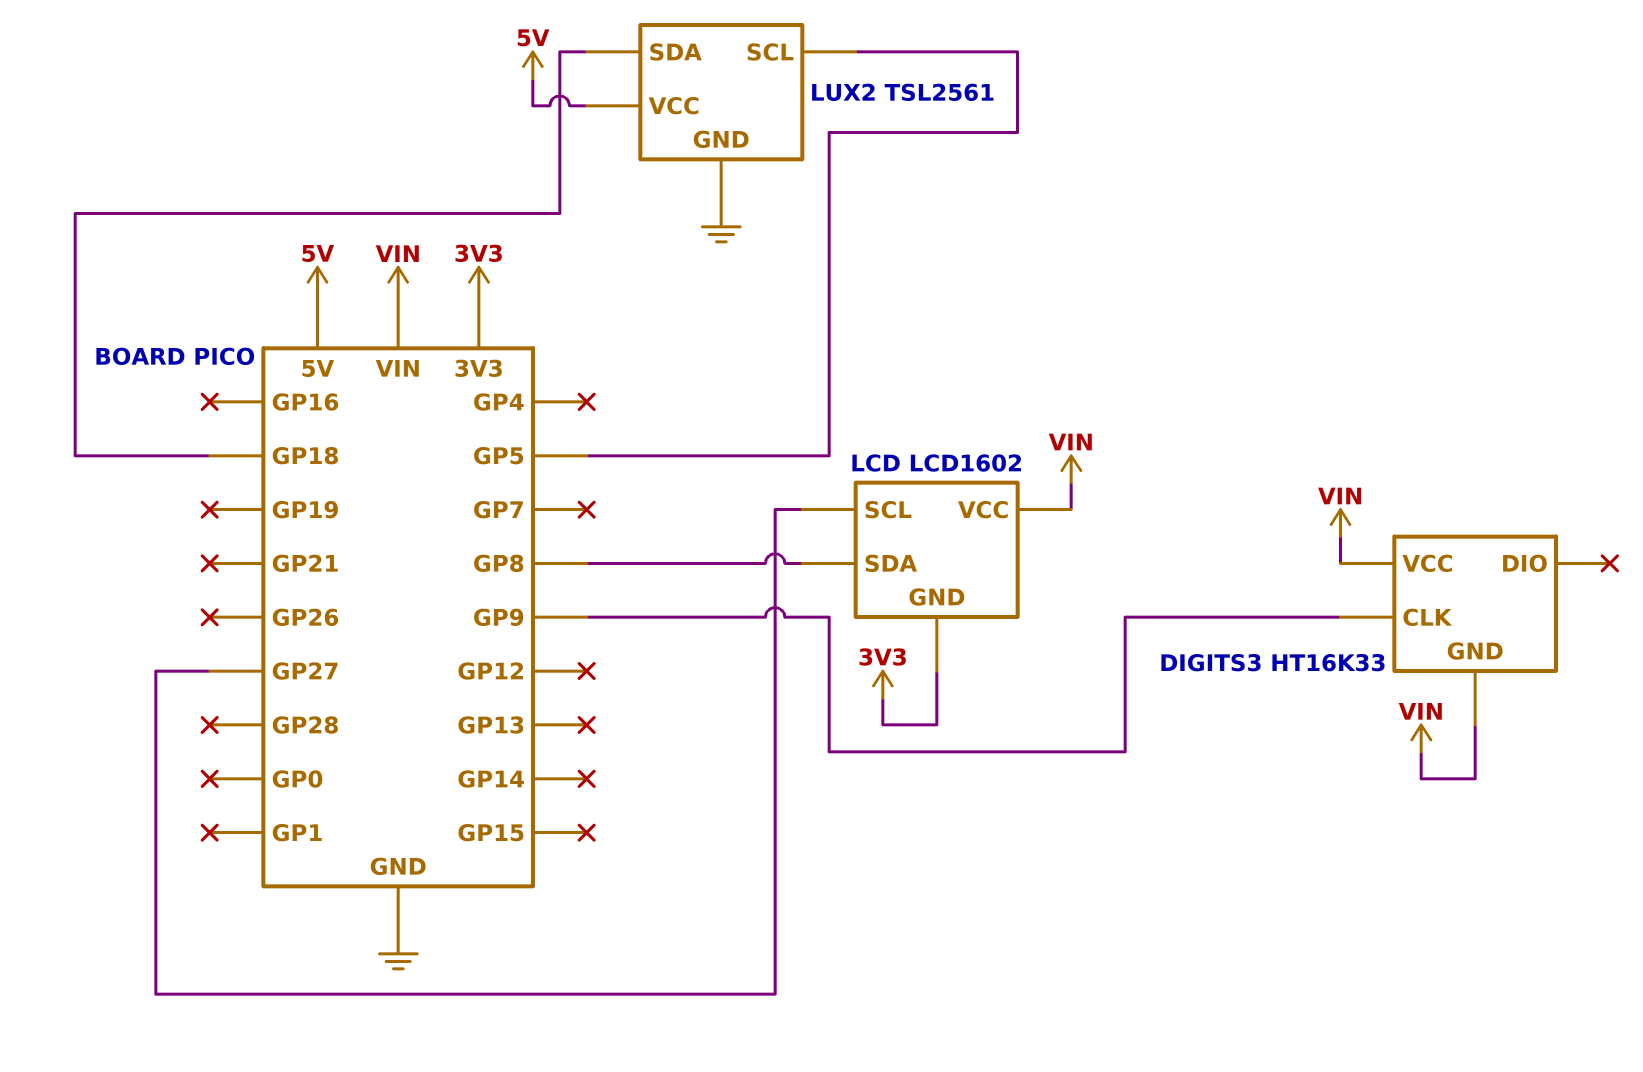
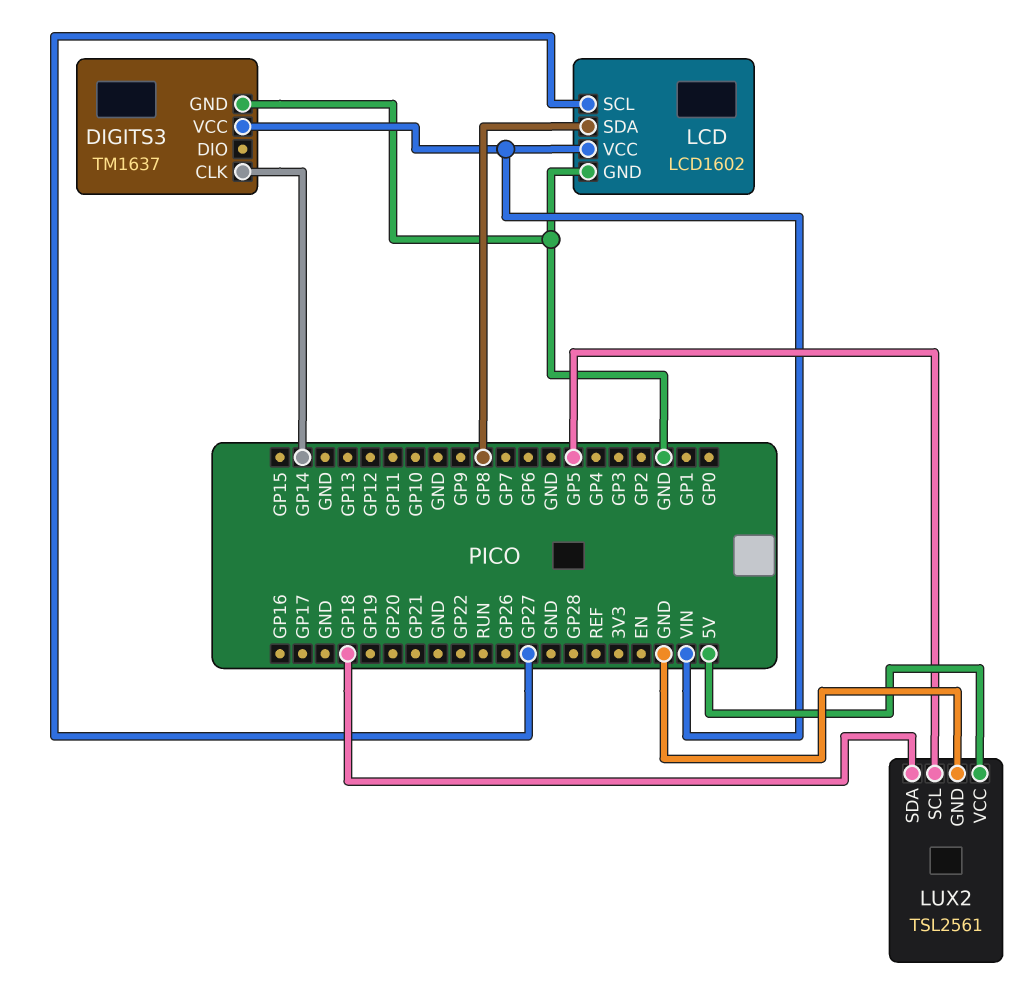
DIGITS3: HT16K33 -> TM1637
DIGITS3 pin CLK: GP9 -> GP14
DIGITS3 pin GND: VIN -> GND
LCD pin GND: 3V3 -> GND

